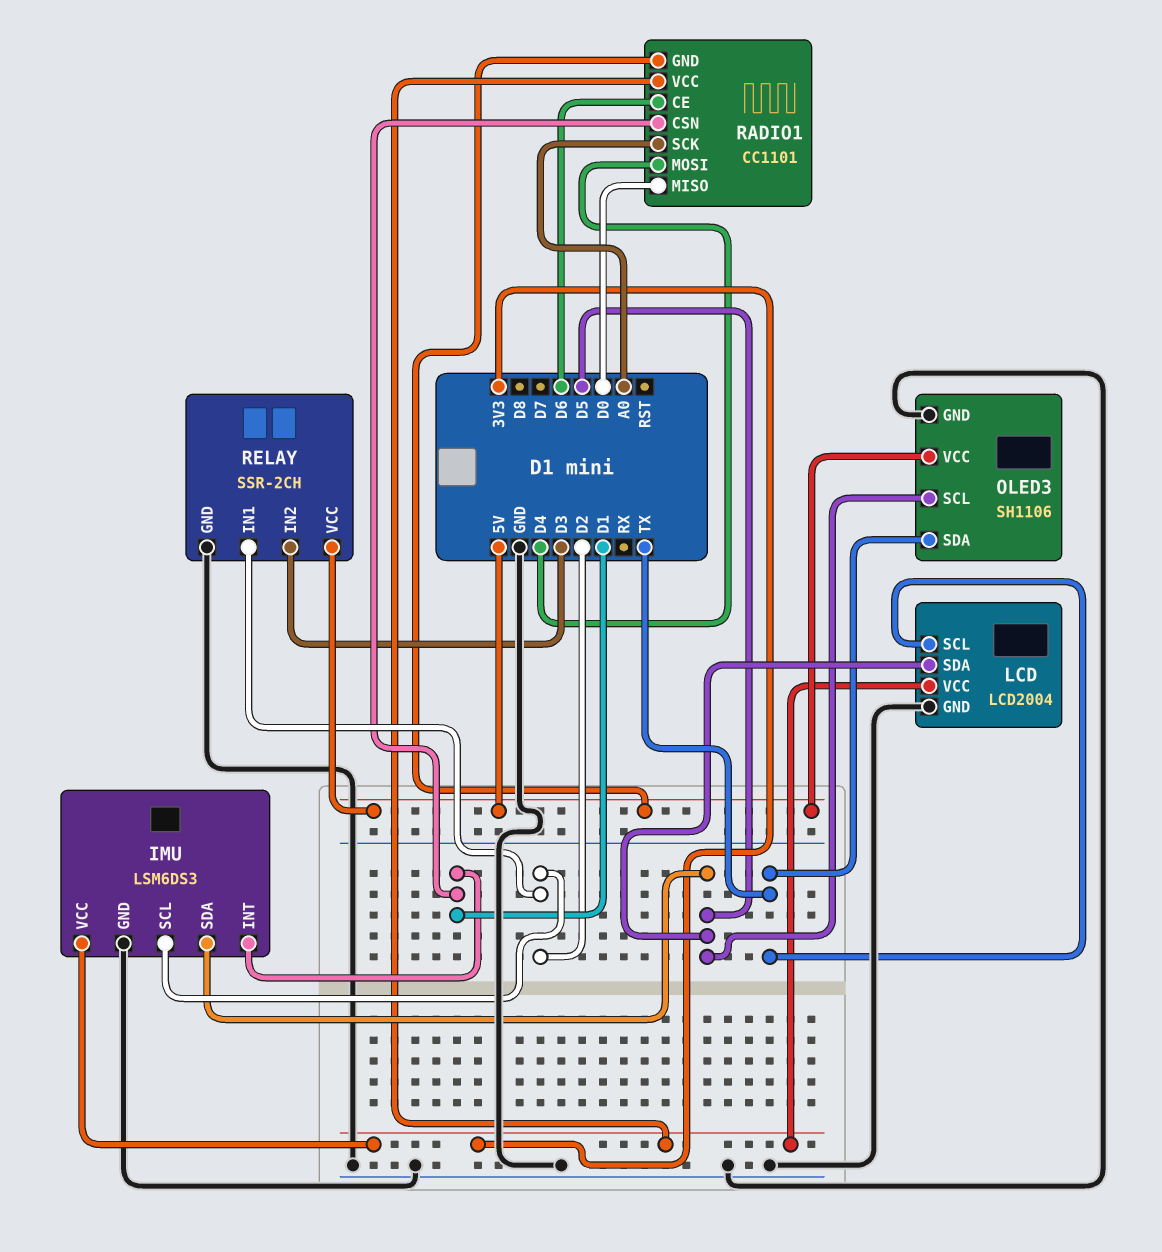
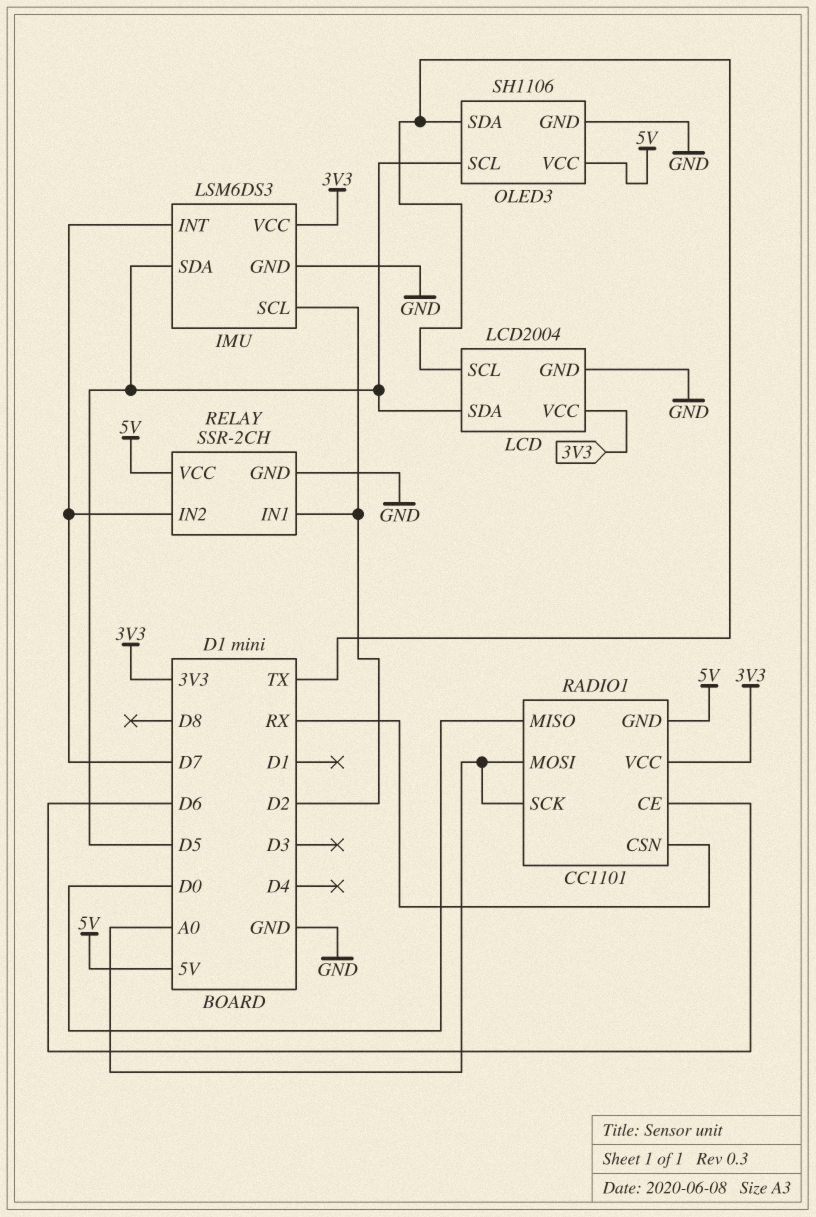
IMU pin INT: D1 -> D7
RADIO1 pin CSN: D1 -> RX
RADIO1 pin MOSI: D4 -> A0
RELAY pin IN2: D3 -> D7

